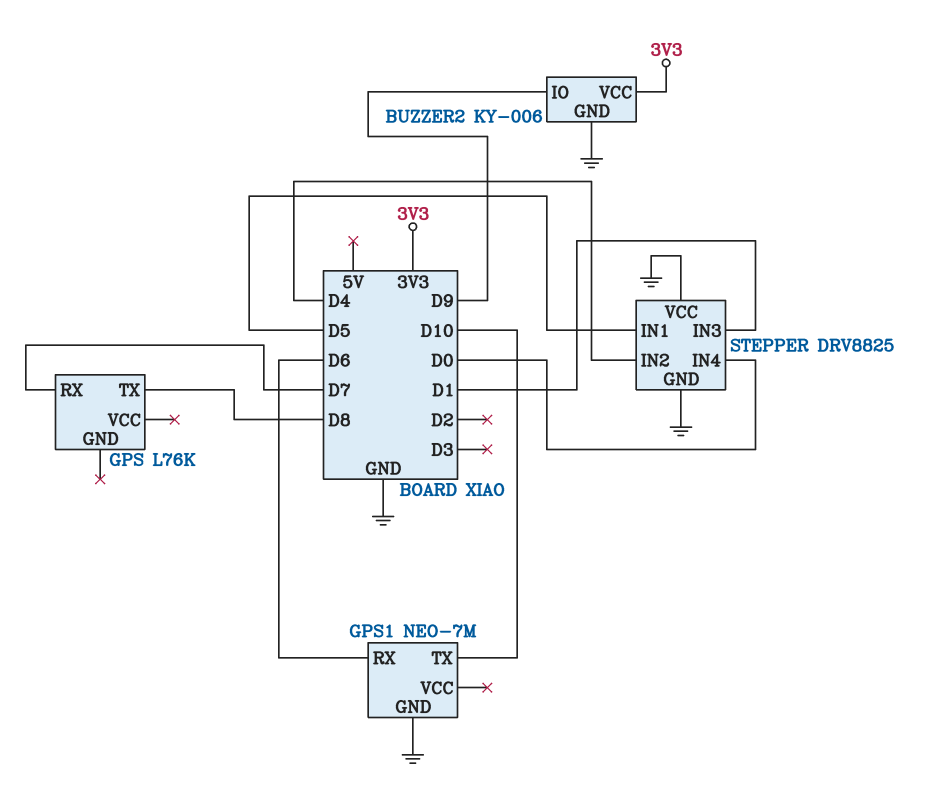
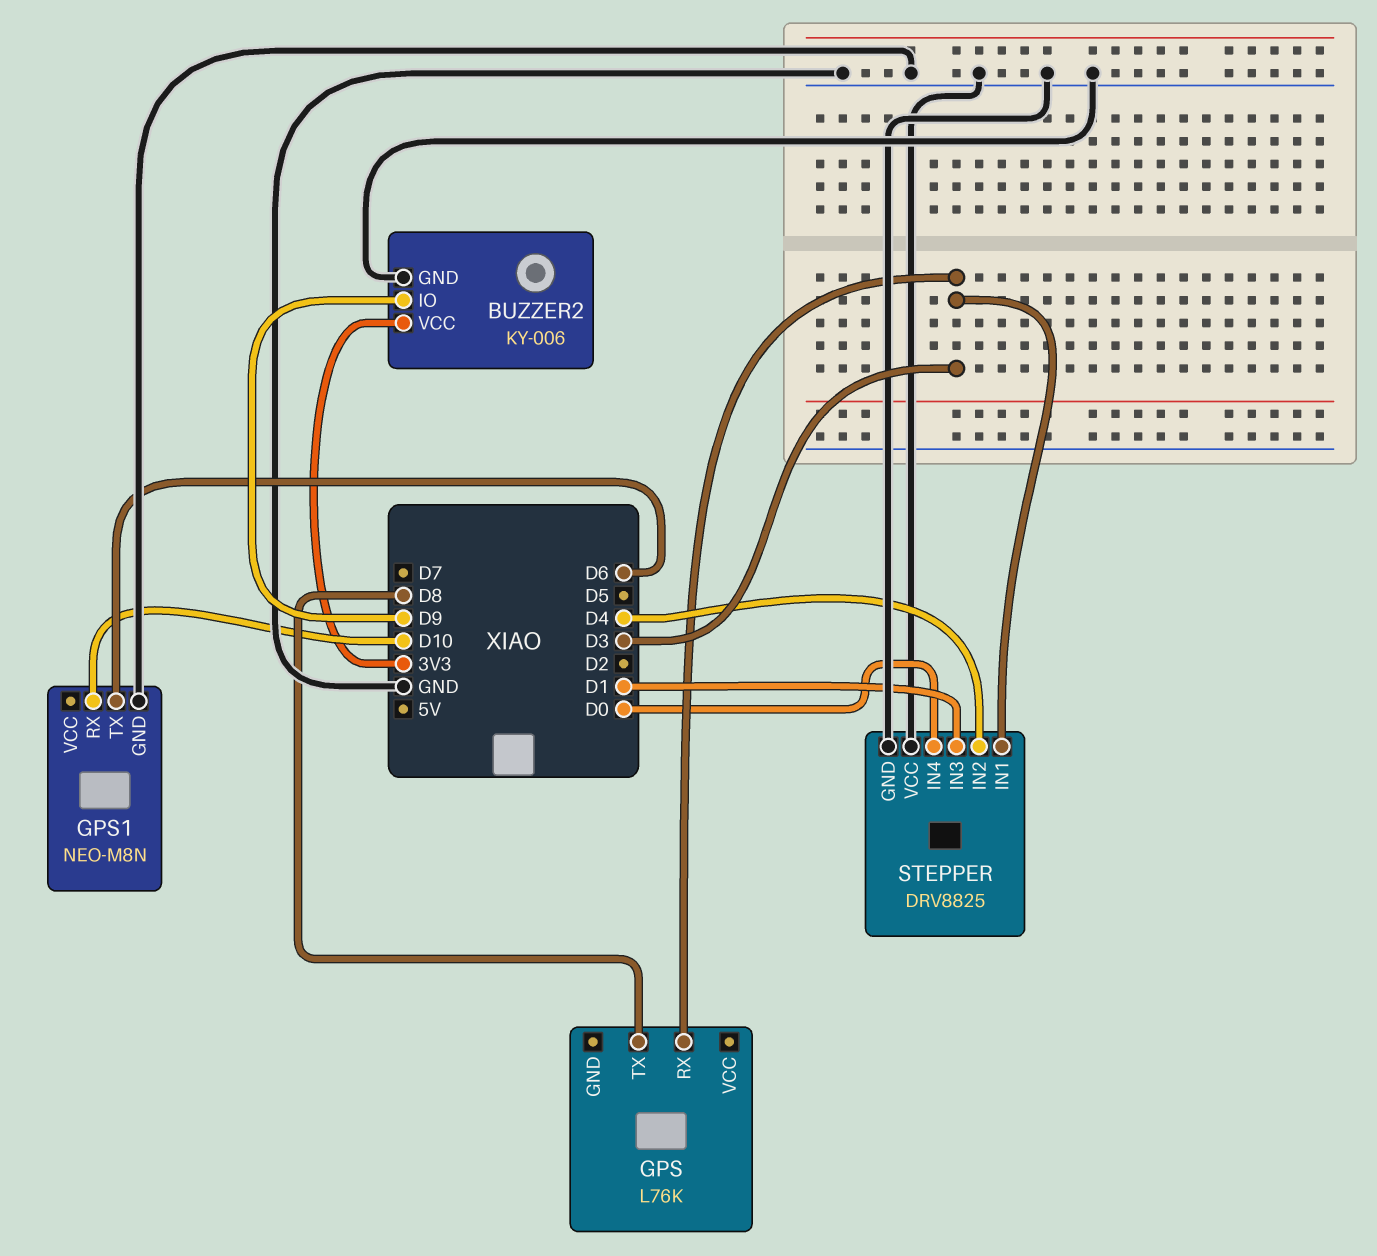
GPS pin RX: D7 -> D3
GPS1: NEO-7M -> NEO-M8N
GPS1 pin RX: D6 -> D10
GPS1 pin TX: D10 -> D6
STEPPER pin IN1: D5 -> D3

